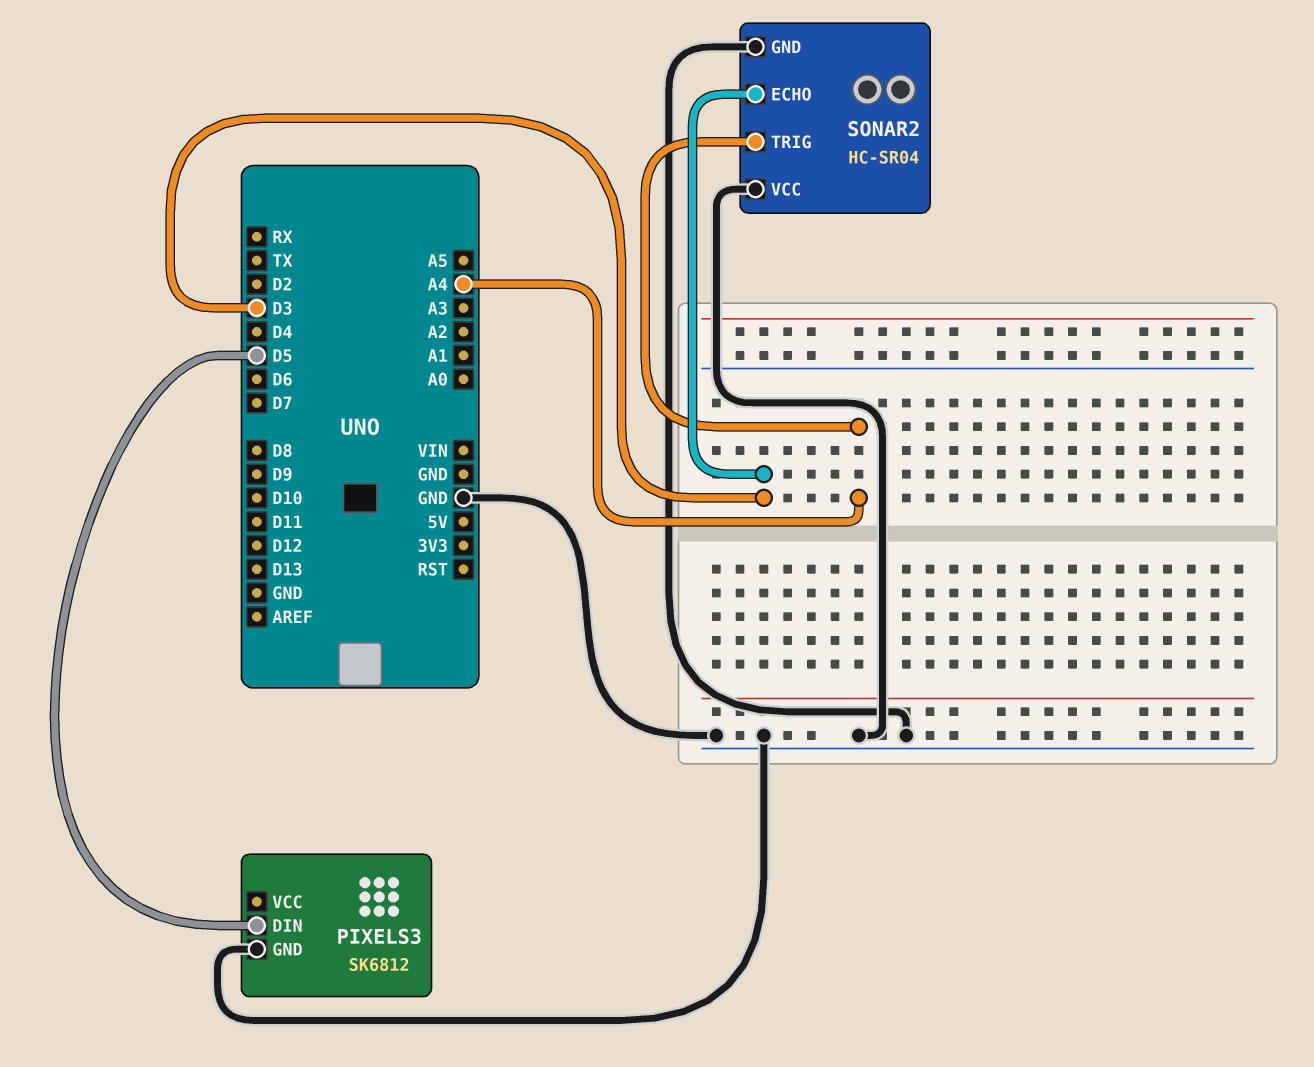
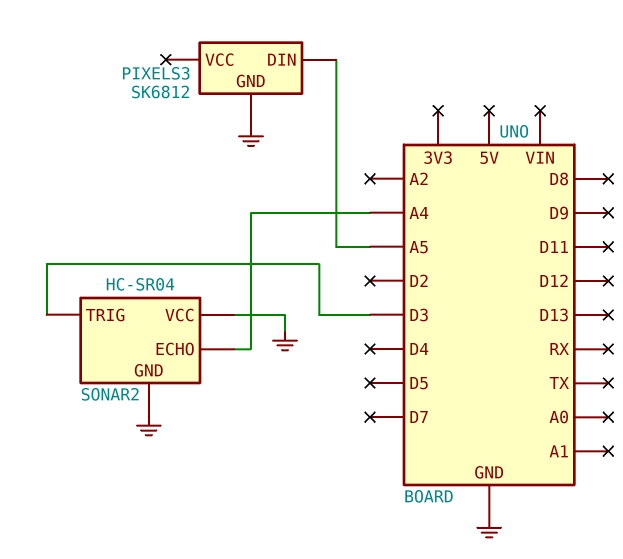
PIXELS3 pin DIN: D5 -> A5
SONAR2 pin ECHO: D3 -> A4
SONAR2 pin TRIG: A4 -> D3

